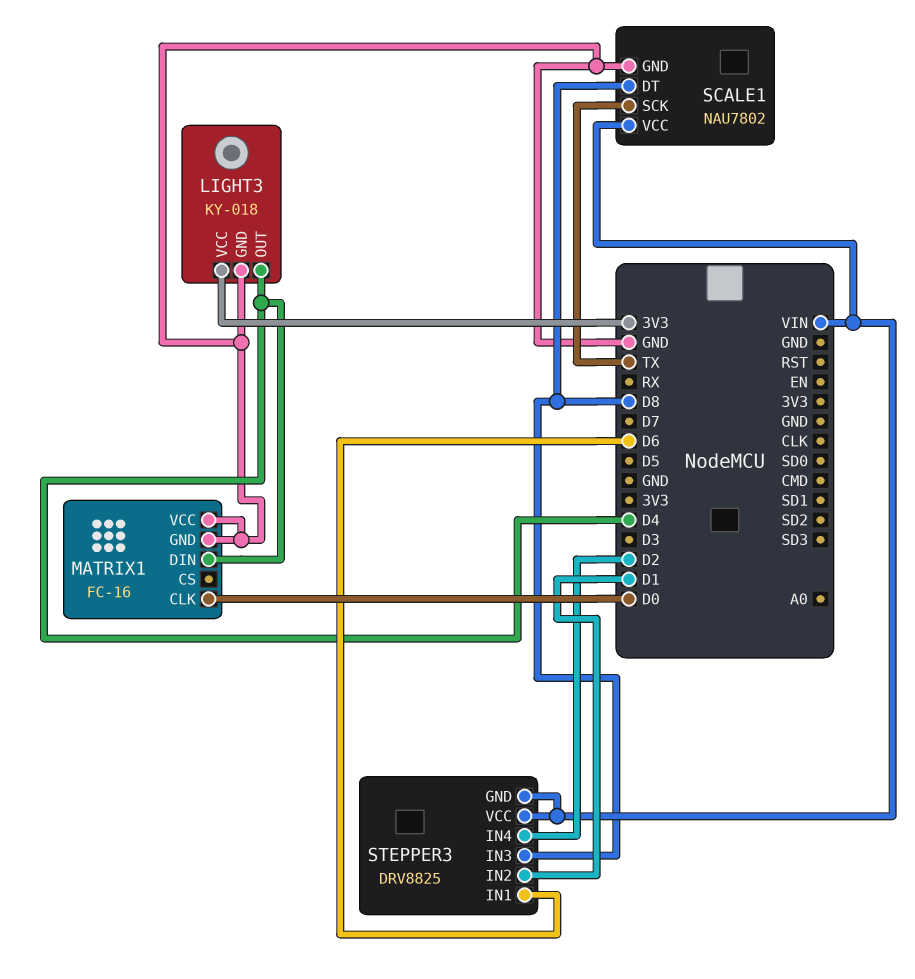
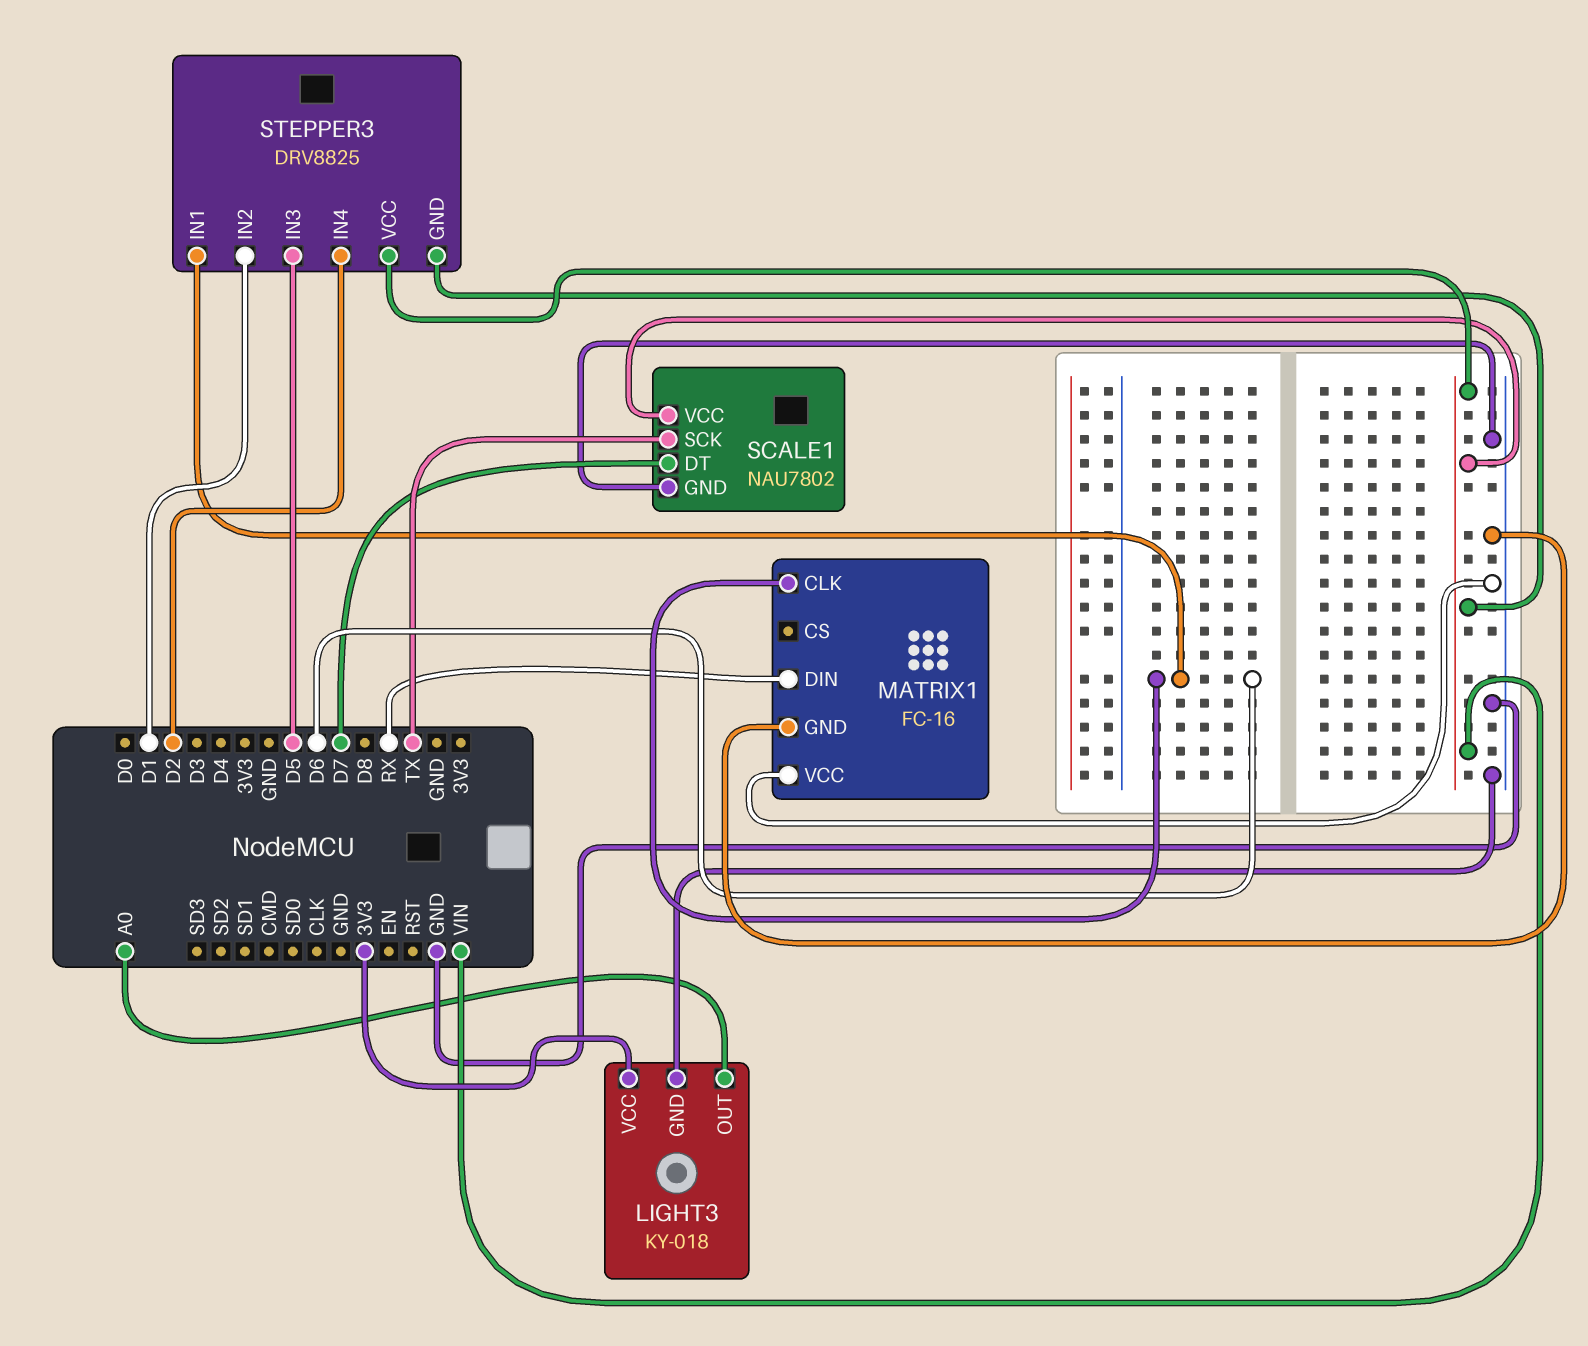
LIGHT3 pin OUT: D4 -> A0
MATRIX1 pin CLK: D0 -> D6
MATRIX1 pin DIN: D4 -> RX
SCALE1 pin DT: D8 -> D7
STEPPER3 pin IN3: D8 -> D5

